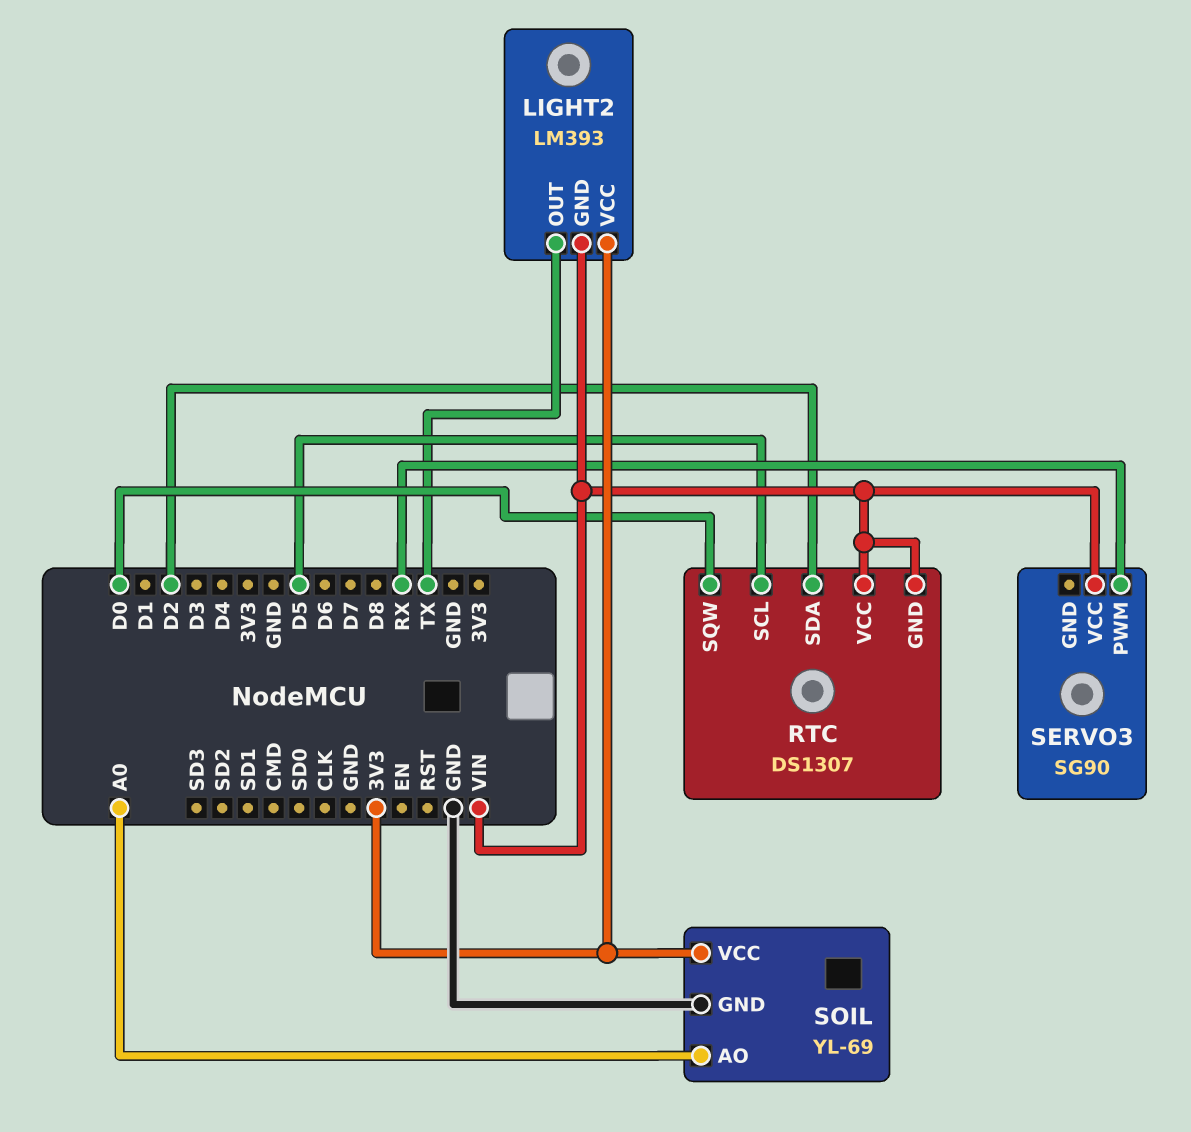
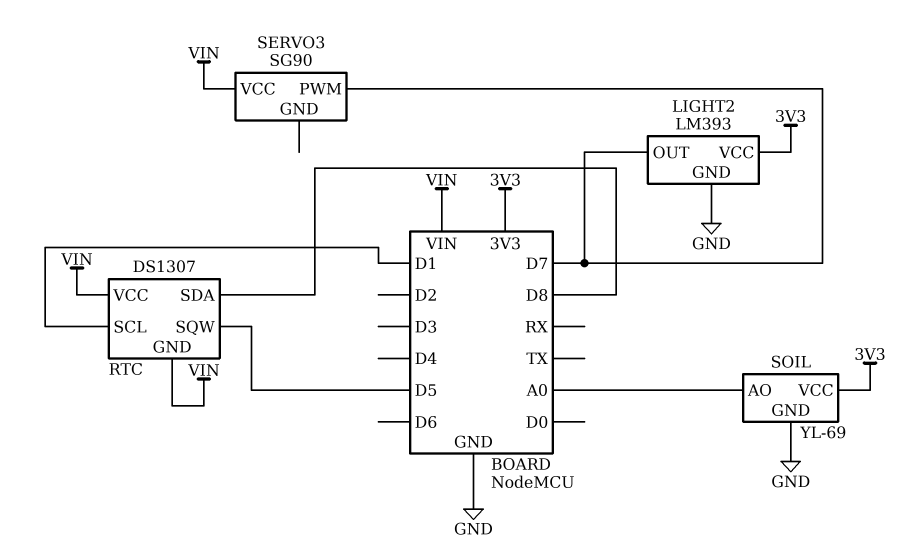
LIGHT2 pin GND: VIN -> GND
LIGHT2 pin OUT: TX -> D7
RTC pin SCL: D5 -> D1
RTC pin SDA: D2 -> D8
RTC pin SQW: D0 -> D5
SERVO3 pin PWM: RX -> D7

